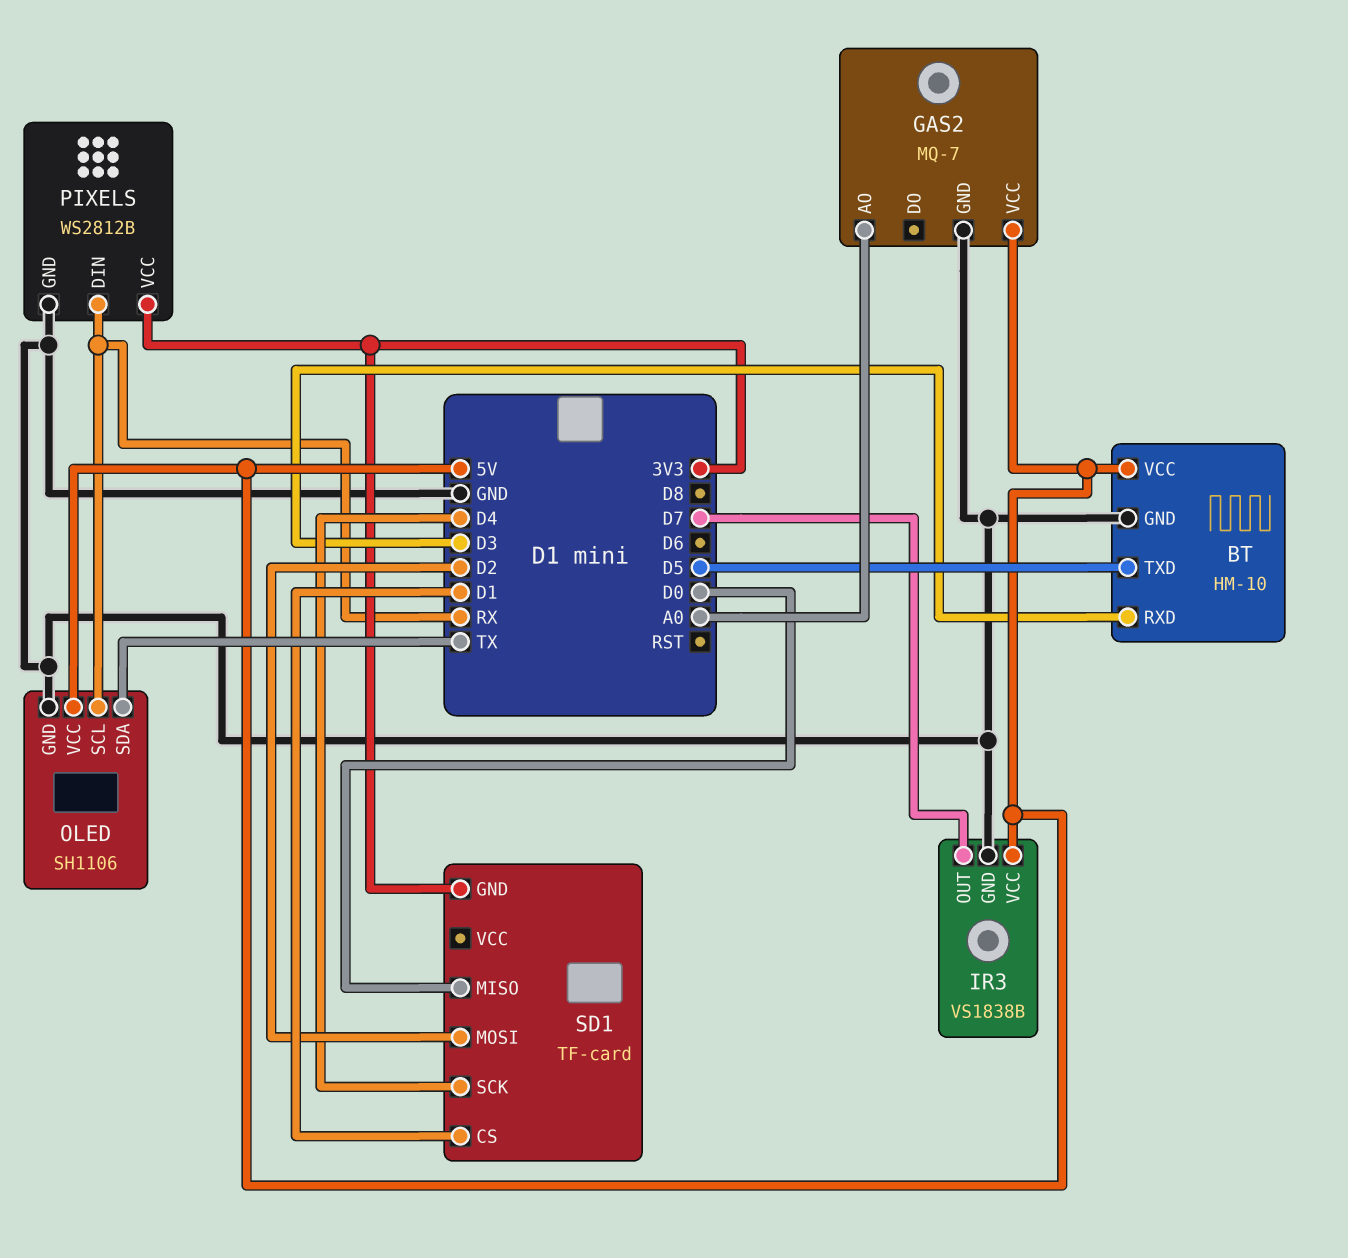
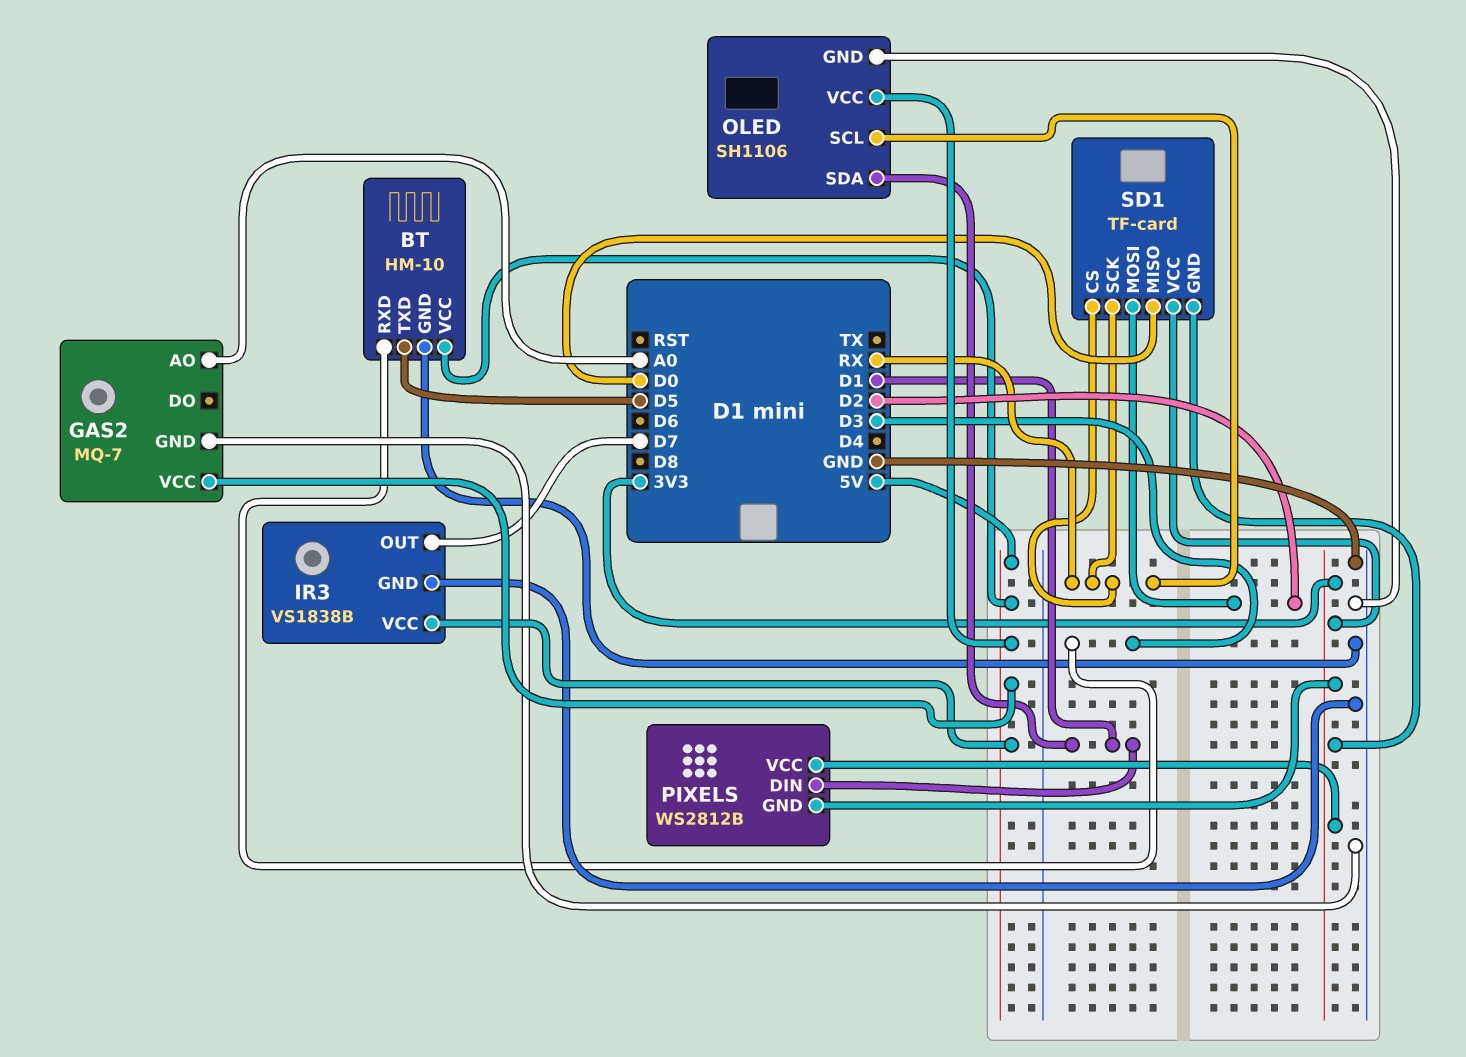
OLED pin SDA: TX -> D1
PIXELS pin DIN: RX -> D1
PIXELS pin GND: GND -> 3V3
SD1 pin CS: D1 -> RX
SD1 pin SCK: D4 -> RX
SD1 pin VCC: none -> 3V3

